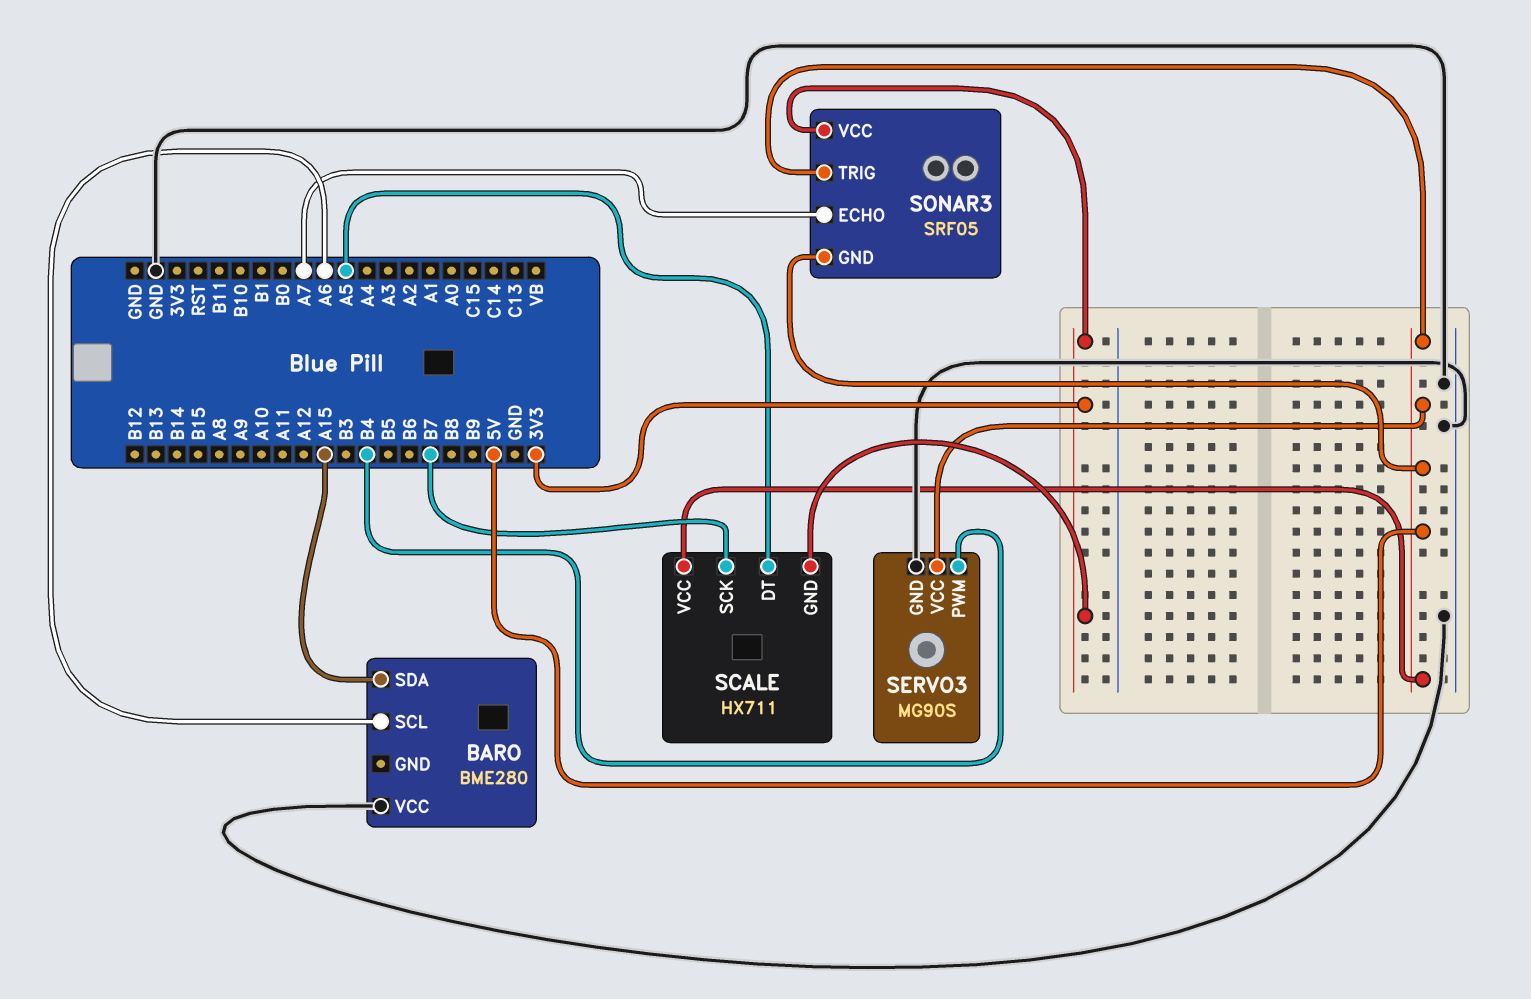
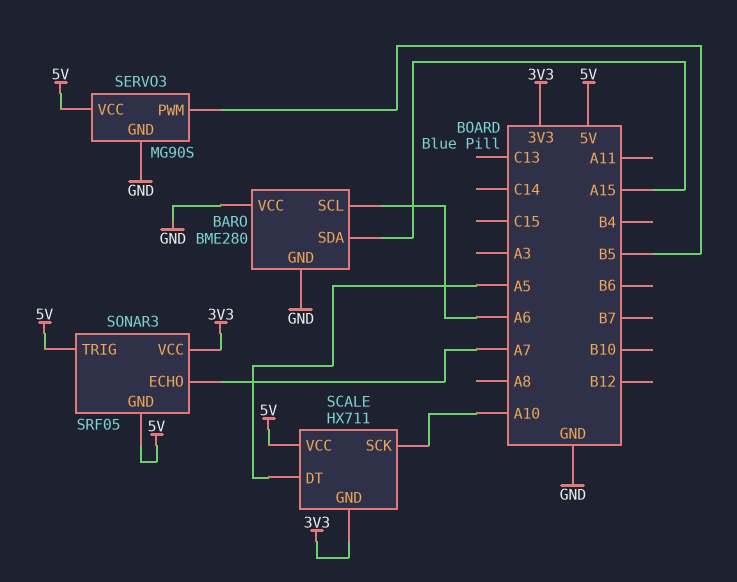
BARO pin GND: none -> GND
SCALE pin SCK: B7 -> A10
SERVO3 pin PWM: B4 -> B5

